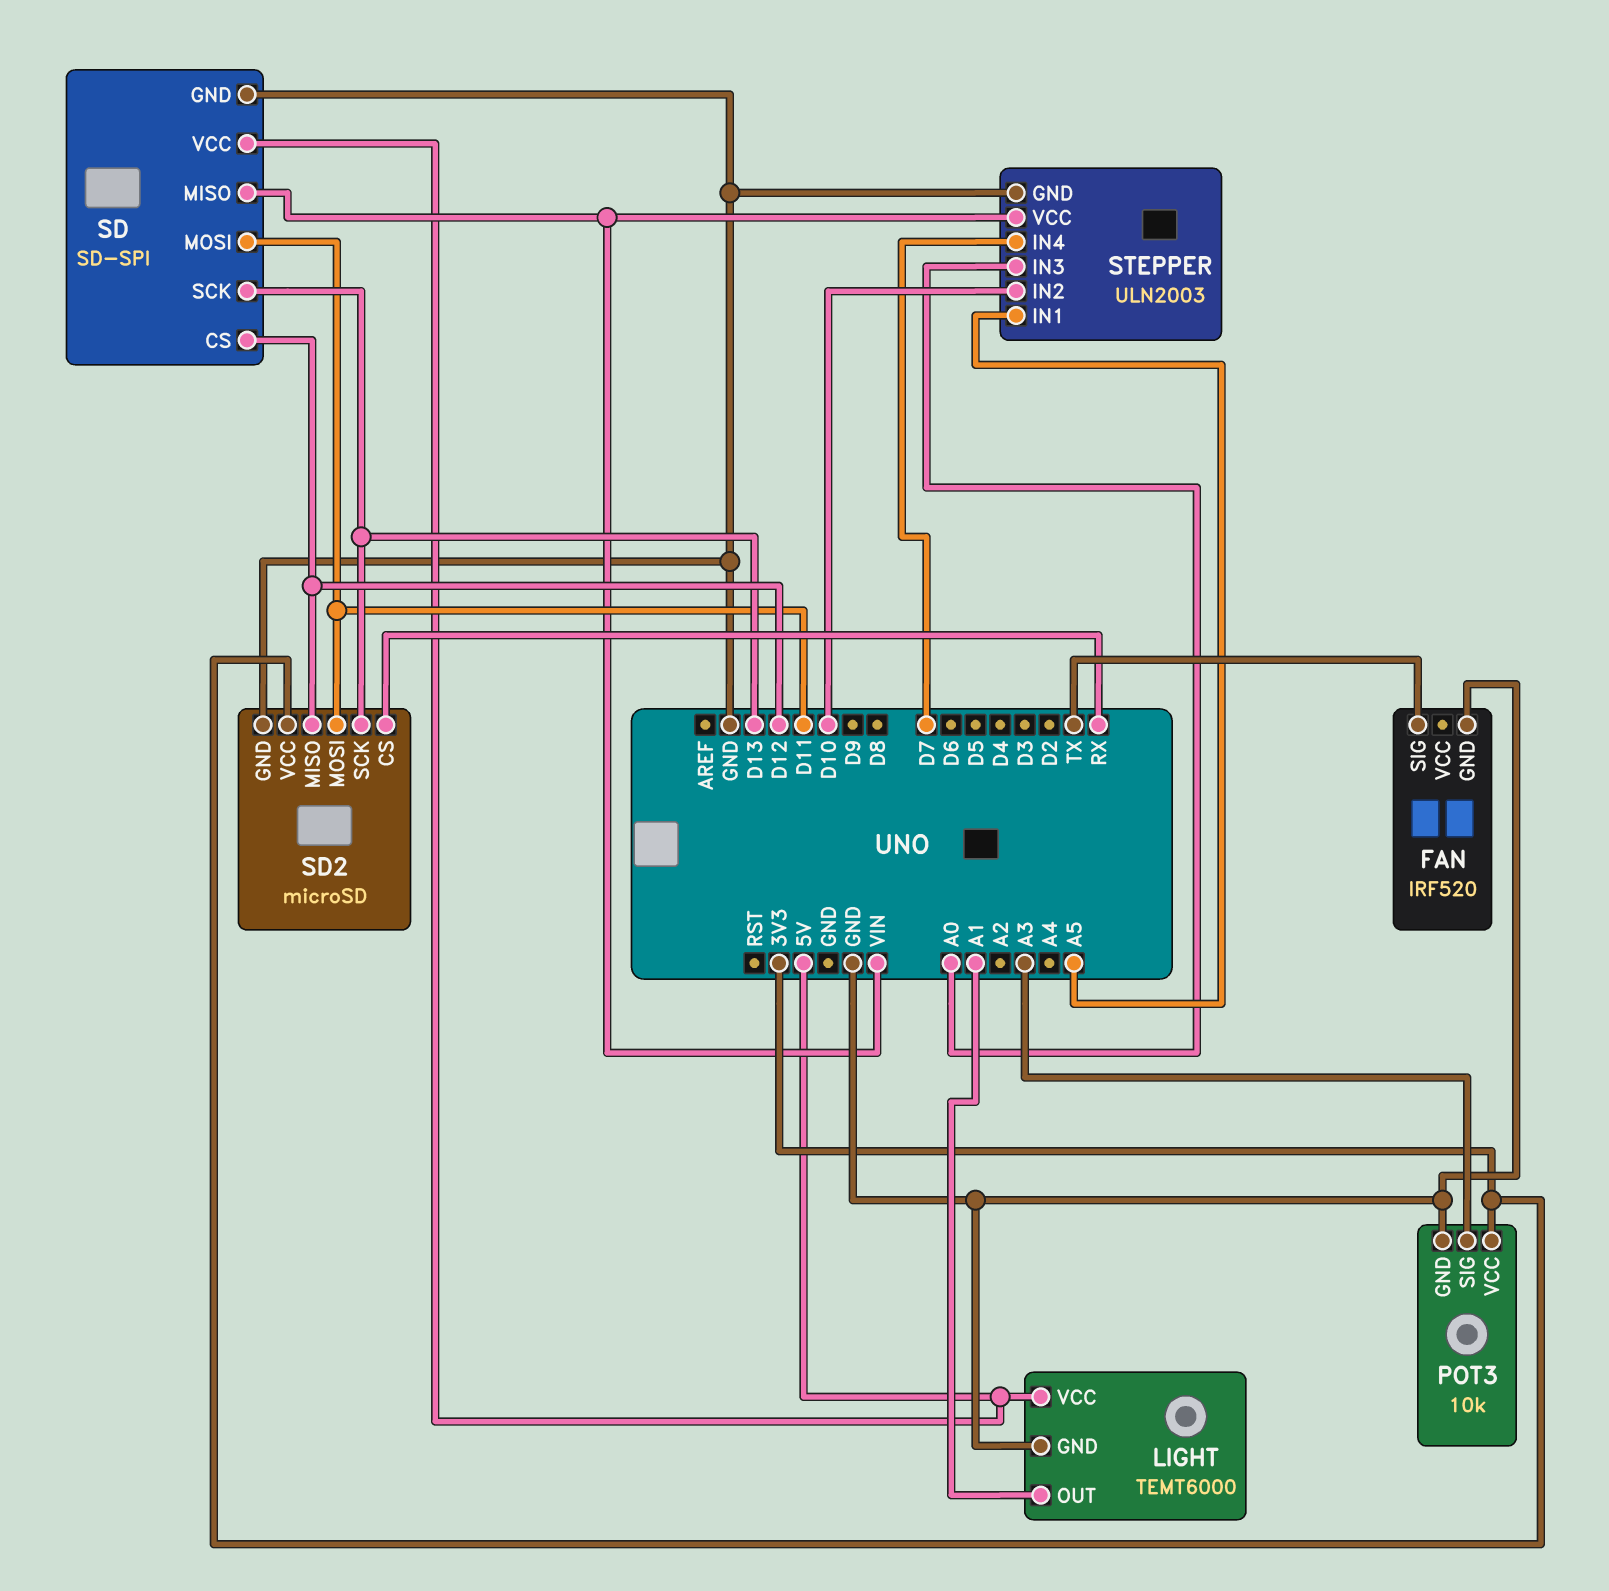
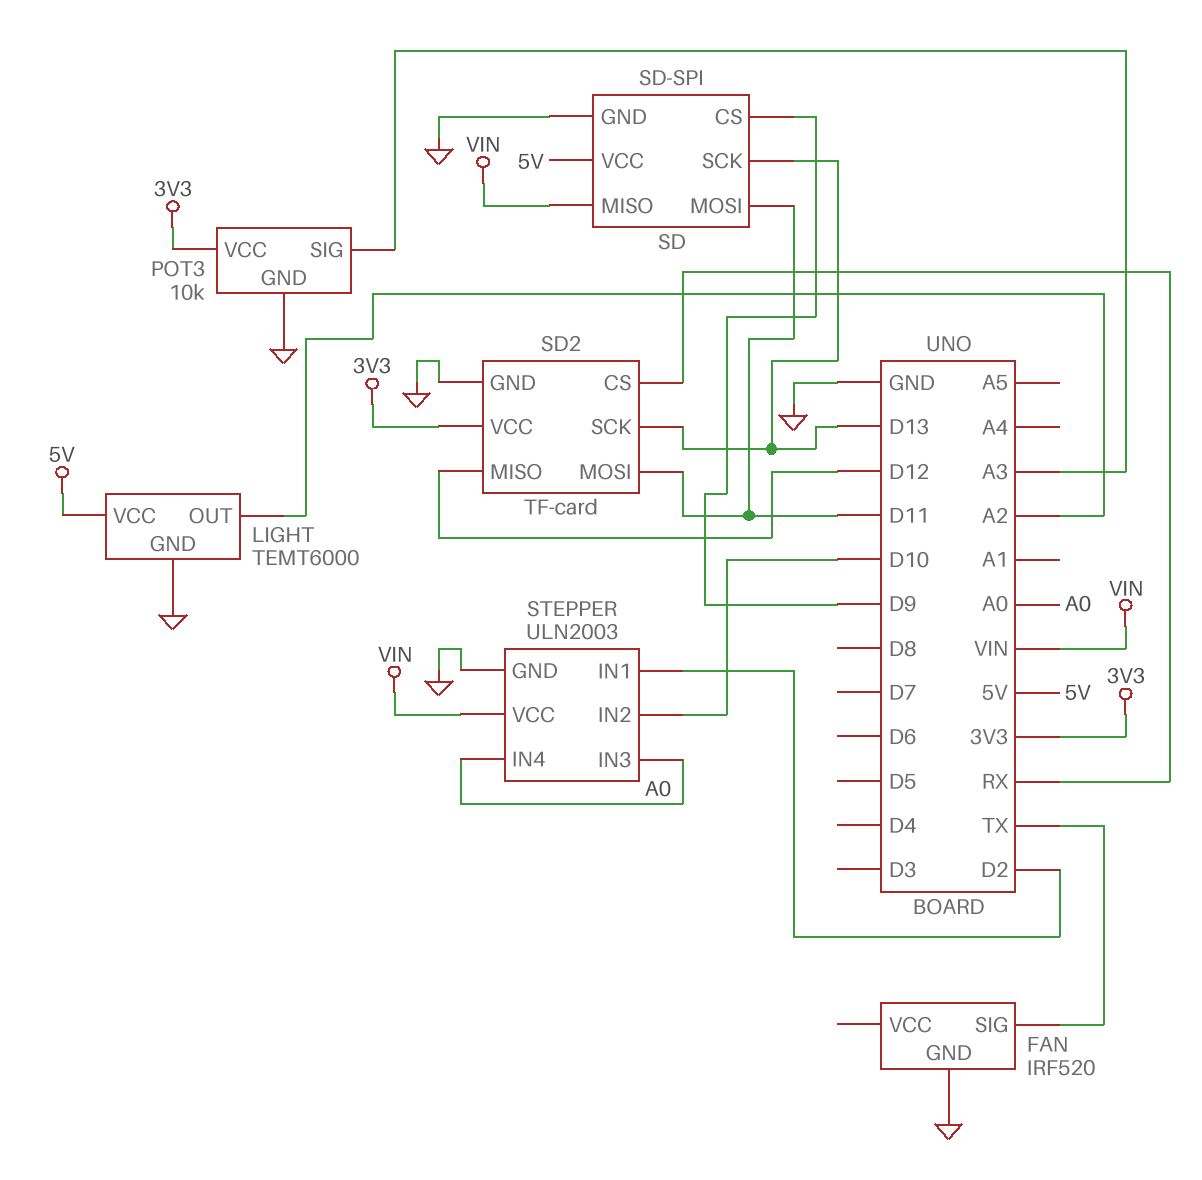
LIGHT pin OUT: A1 -> A2
SD pin CS: D12 -> D9
SD2: microSD -> TF-card
STEPPER pin IN1: A5 -> D2
STEPPER pin IN4: D7 -> A0

